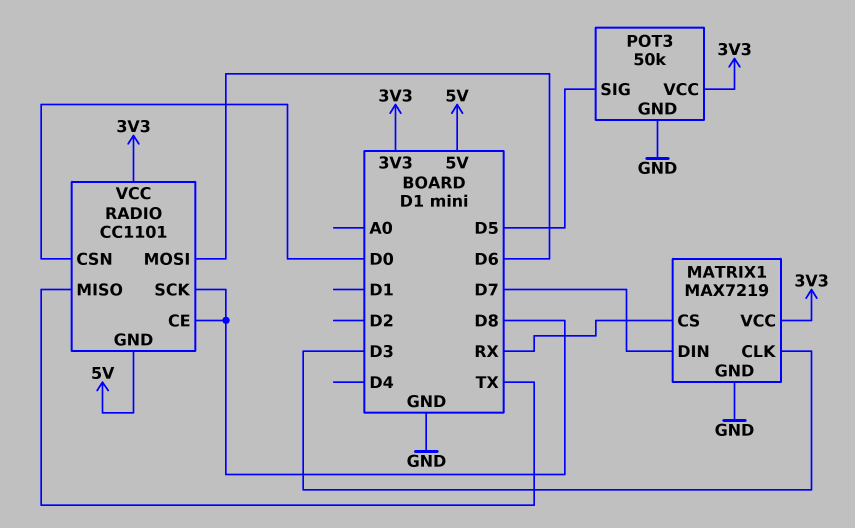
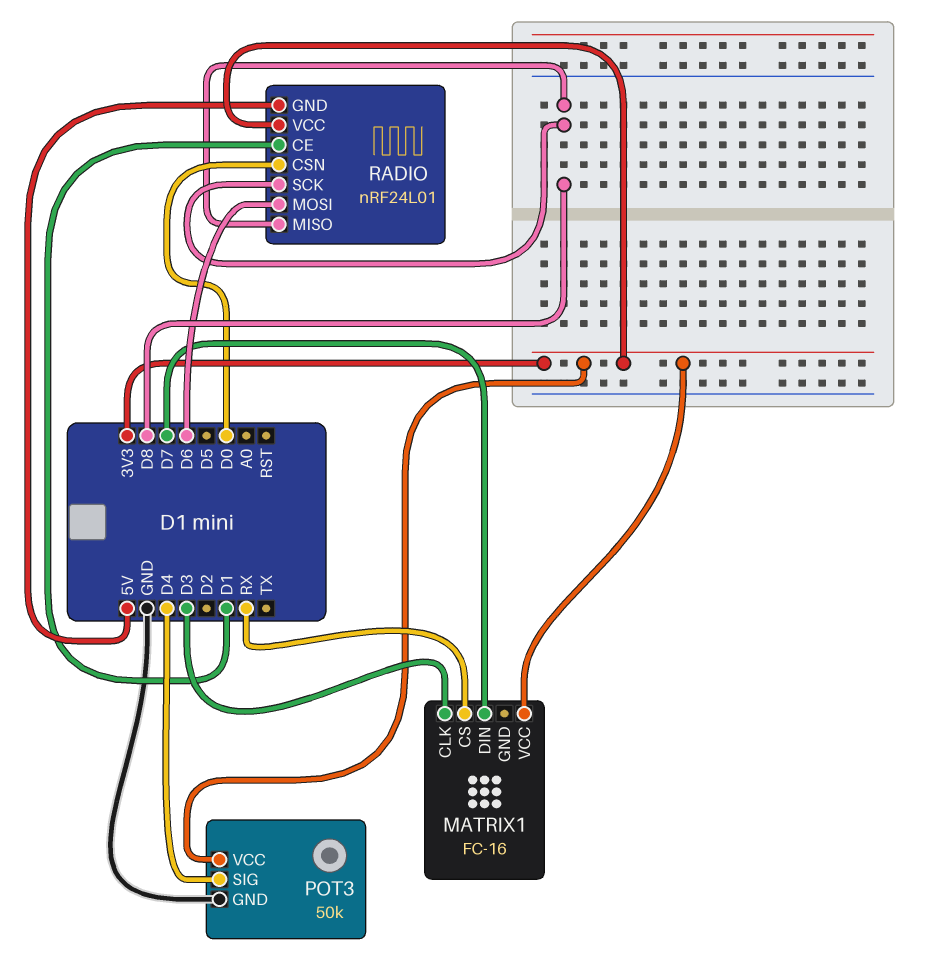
MATRIX1: MAX7219 -> FC-16
MATRIX1 pin GND: GND -> none
POT3 pin SIG: D5 -> D4
RADIO: CC1101 -> nRF24L01
RADIO pin CE: D8 -> D1
RADIO pin MISO: TX -> D8

